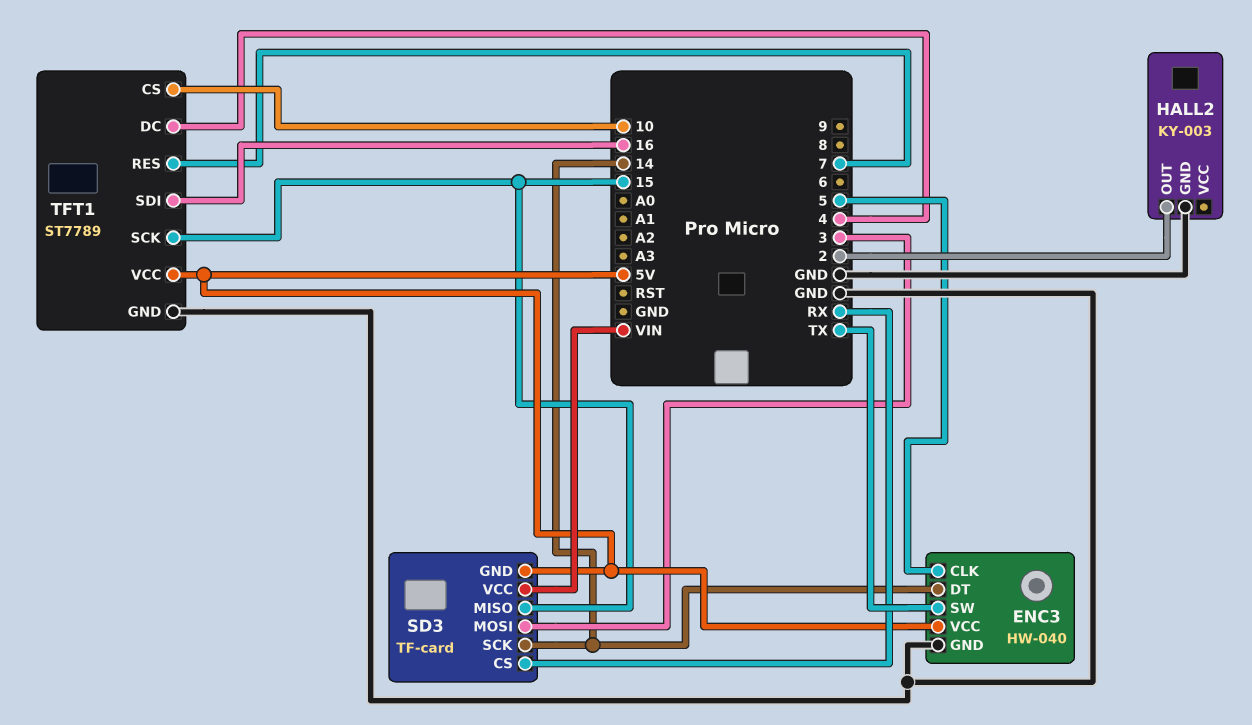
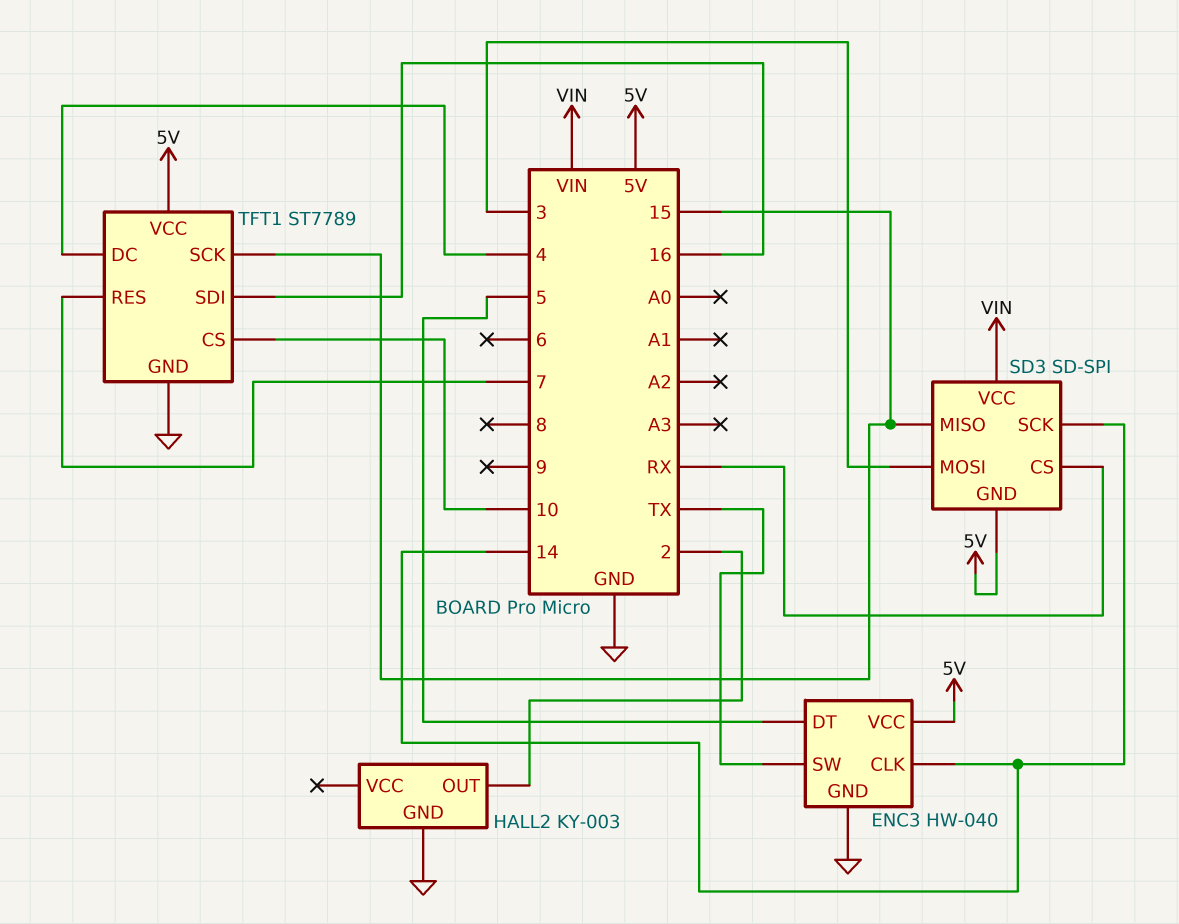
ENC3 pin CLK: 5 -> 14
ENC3 pin DT: 14 -> 5
SD3: TF-card -> SD-SPI

